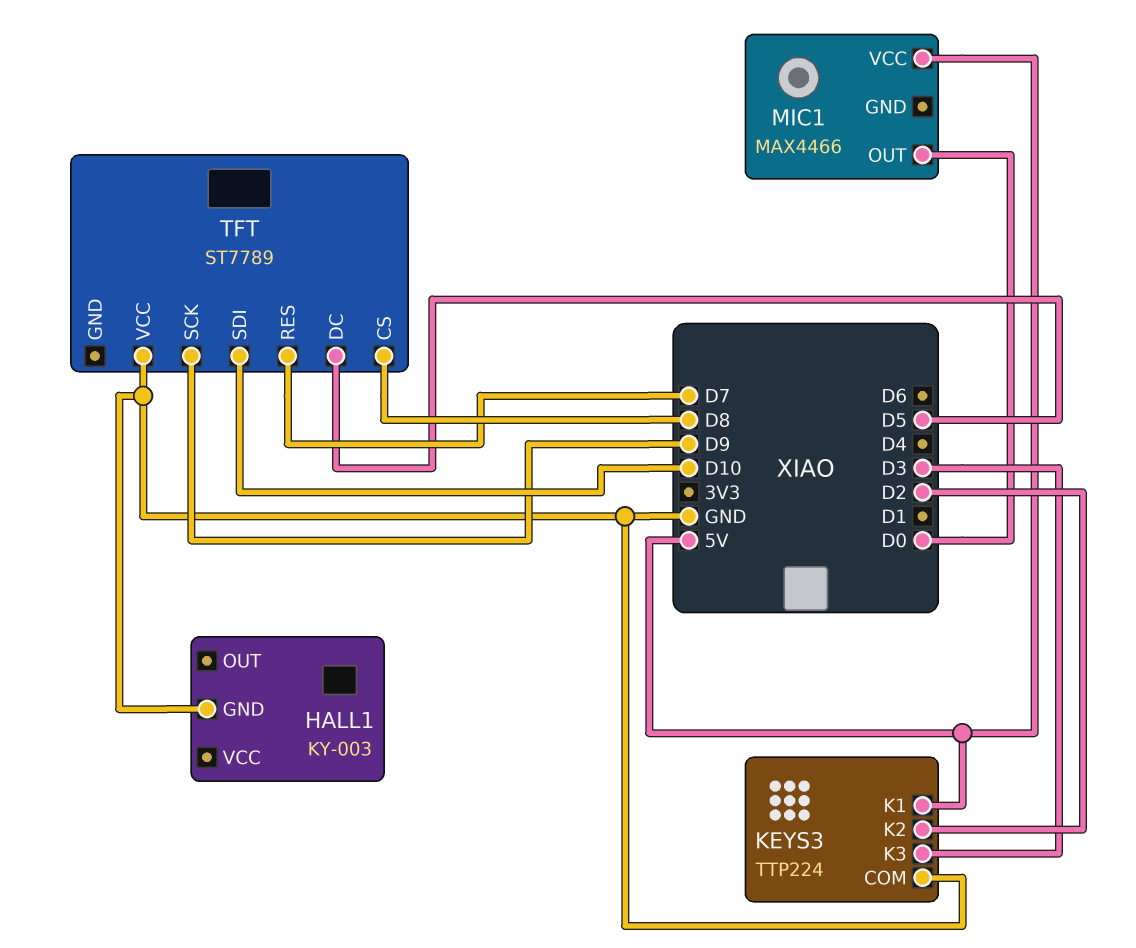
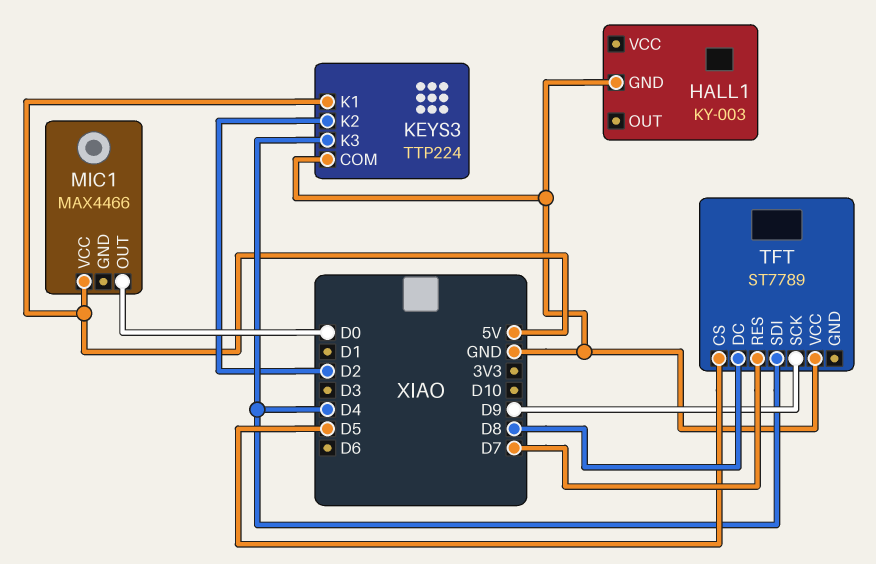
KEYS3 pin K3: D3 -> D4
TFT pin CS: D8 -> D5
TFT pin DC: D5 -> D8
TFT pin SDI: D10 -> D4

